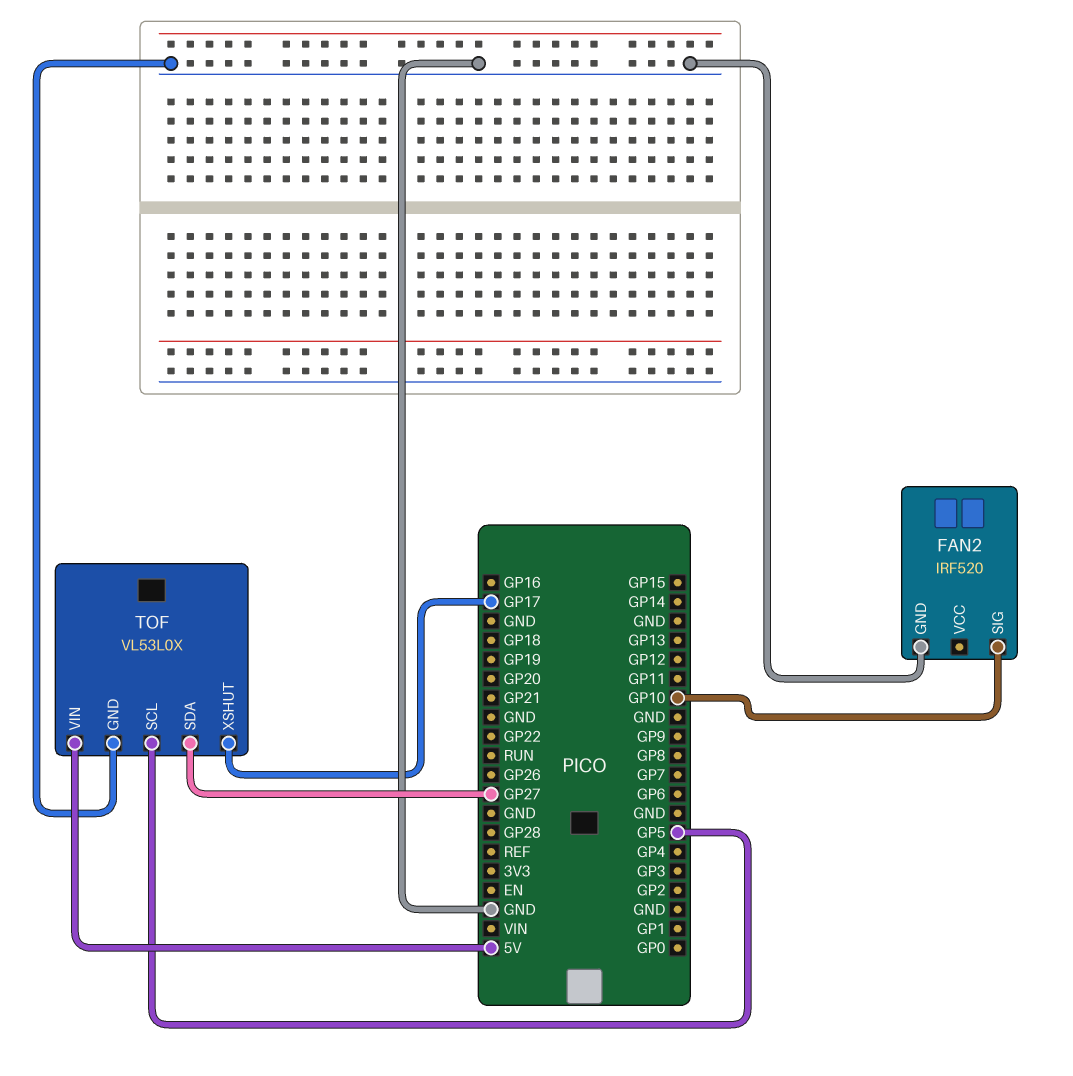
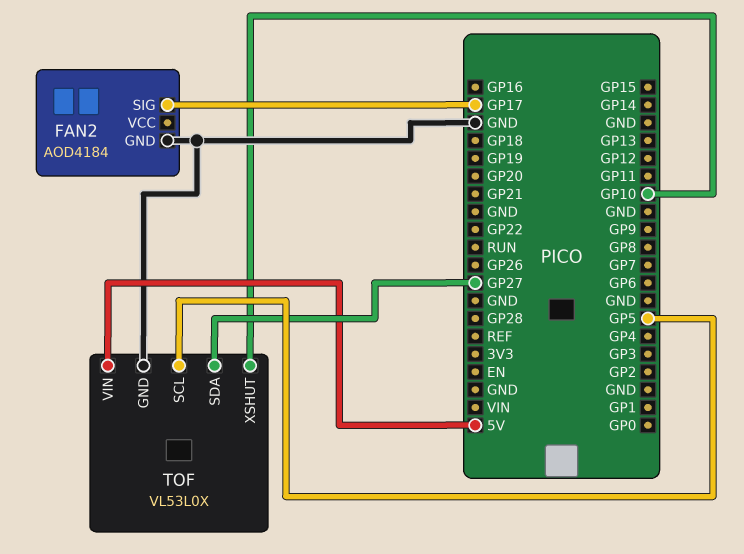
FAN2: IRF520 -> AOD4184
FAN2 pin SIG: GP10 -> GP17
TOF pin XSHUT: GP17 -> GP10

